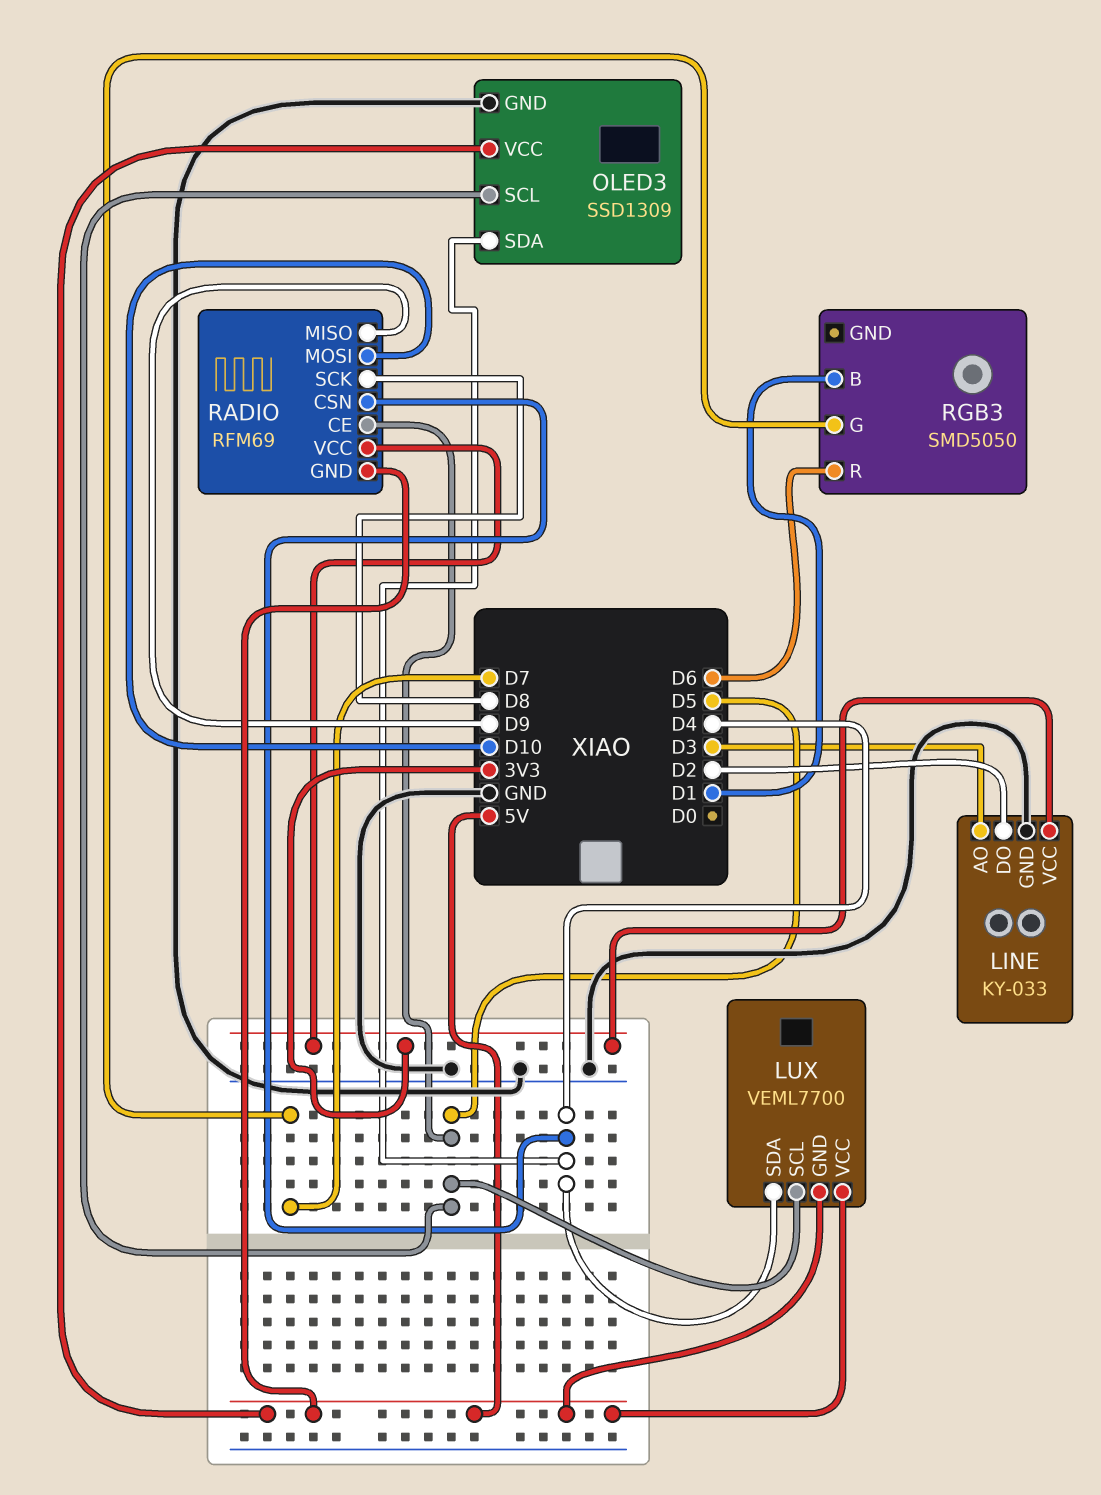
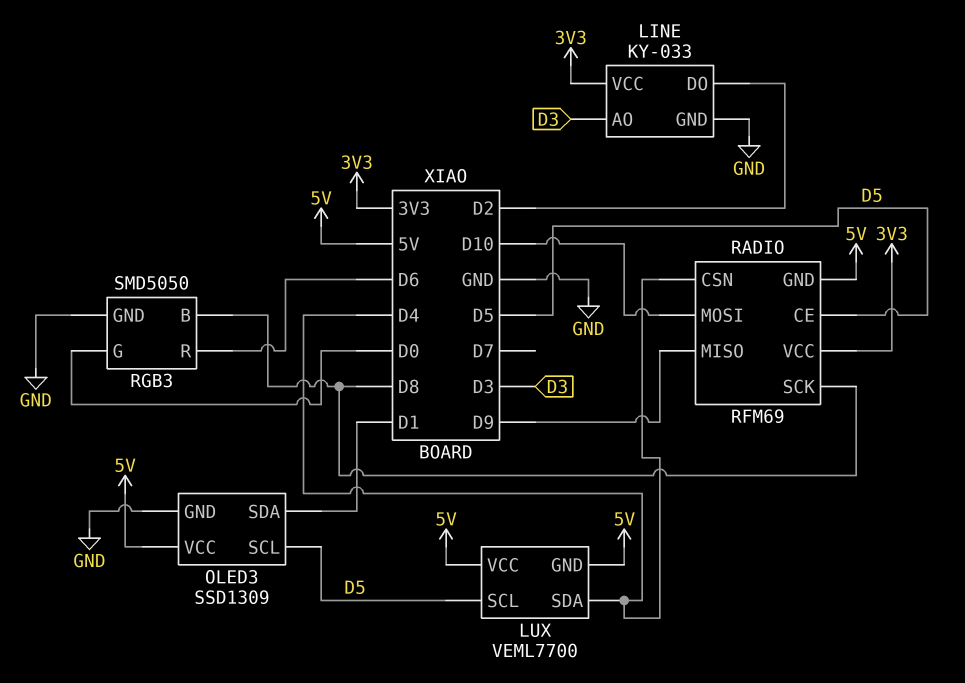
OLED3 pin SDA: D4 -> D1
RGB3 pin B: D1 -> D8
RGB3 pin G: D7 -> D0
RGB3 pin GND: none -> GND

